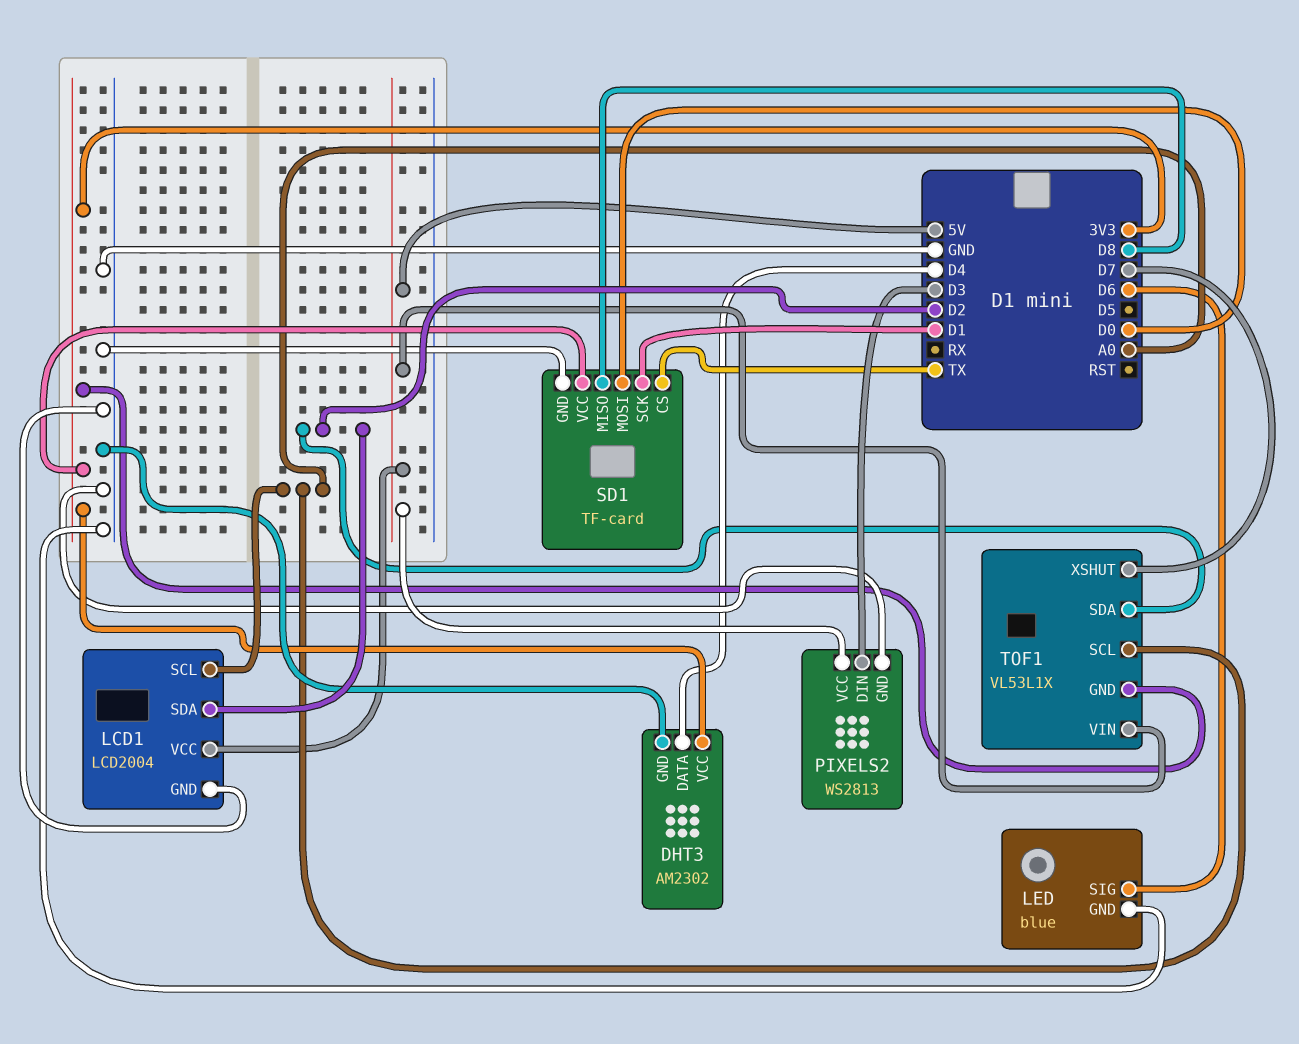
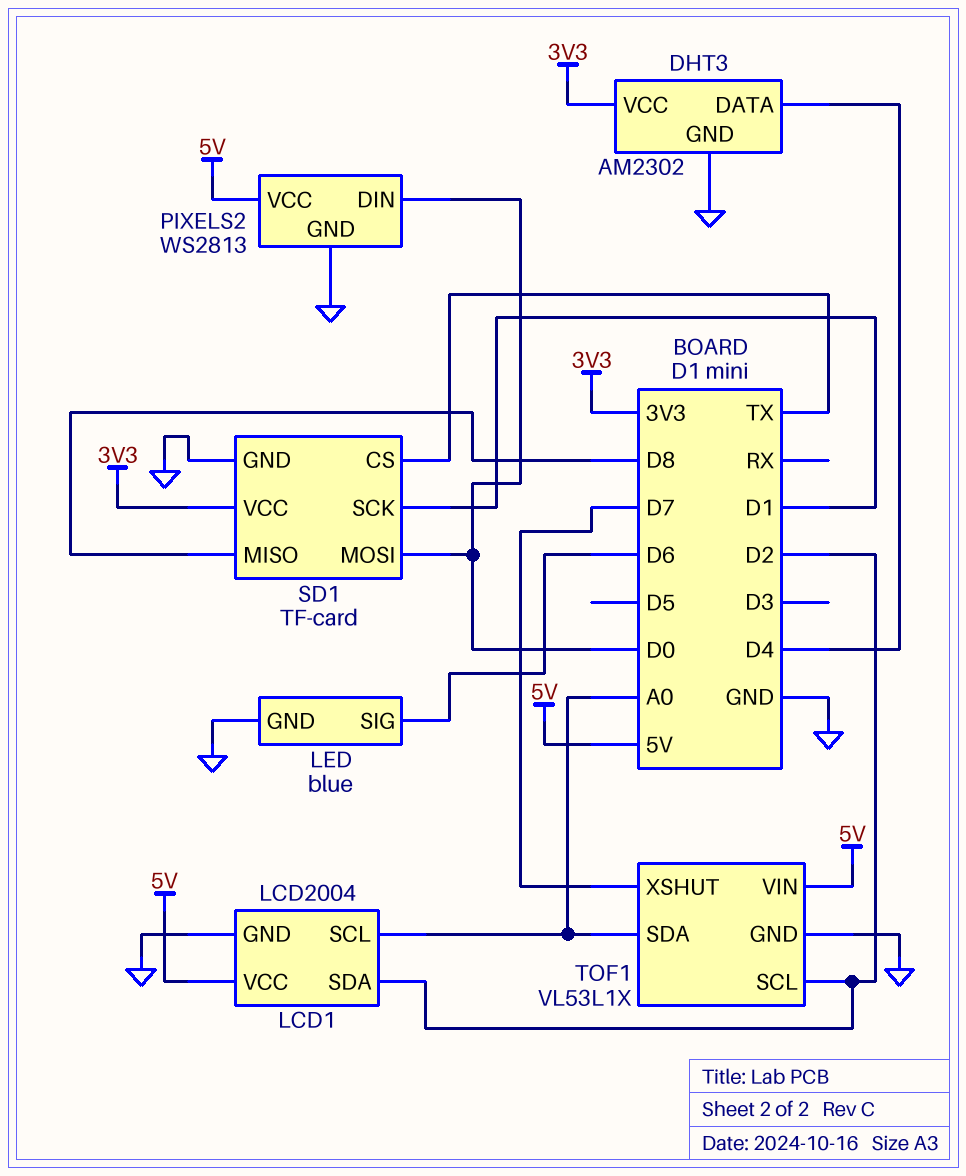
PIXELS2 pin DIN: D3 -> D0
TOF1 pin GND: 3V3 -> GND
TOF1 pin SCL: A0 -> D2
TOF1 pin SDA: D2 -> A0

